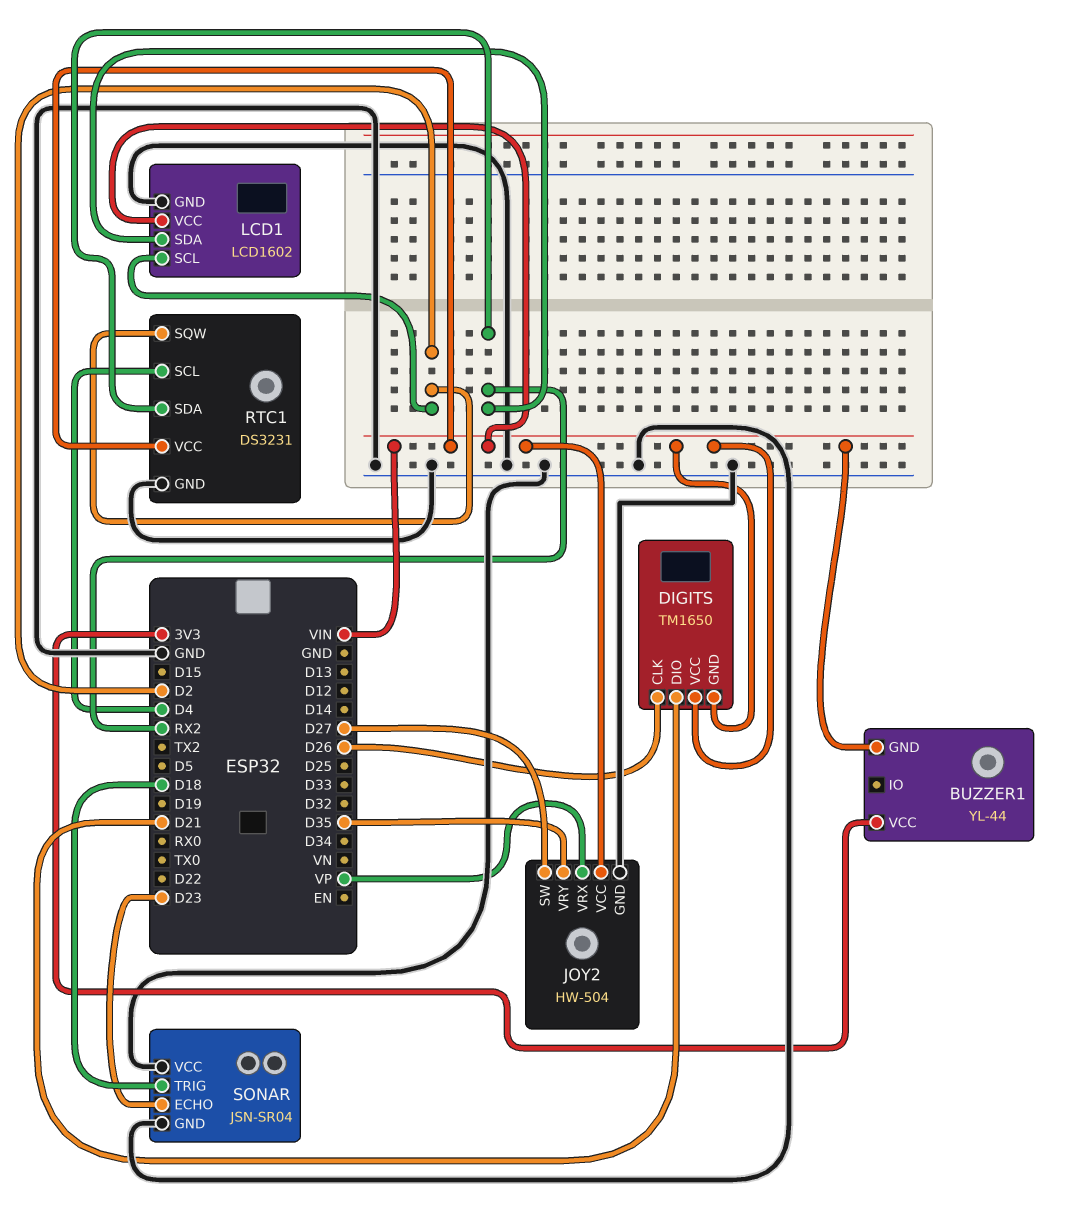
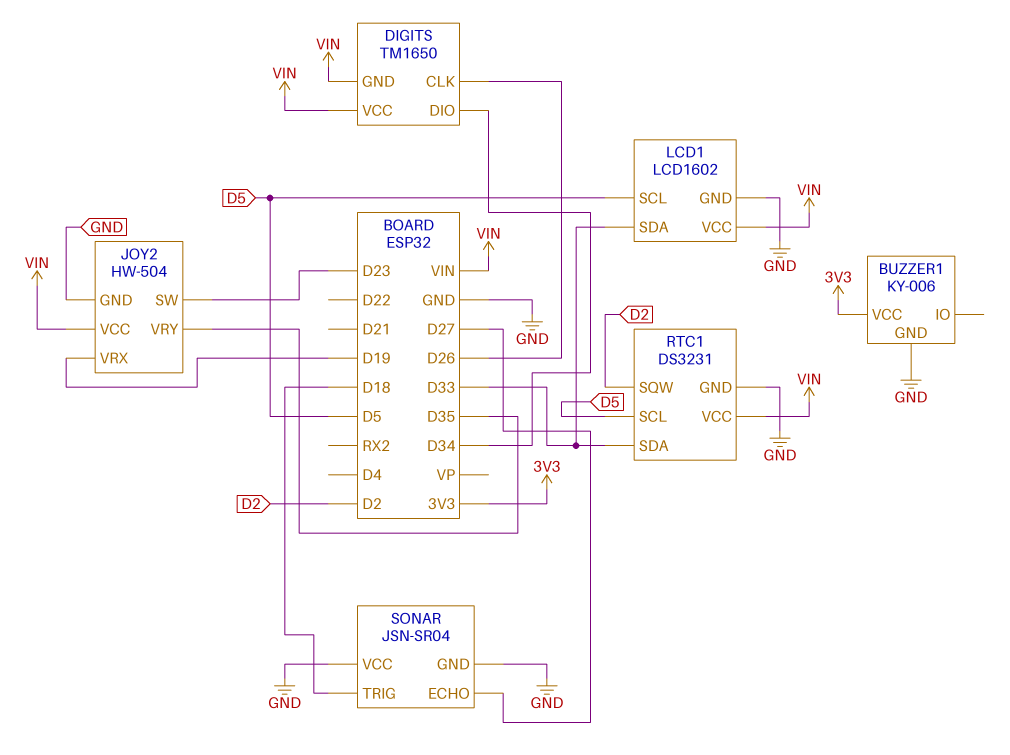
BUZZER1: YL-44 -> KY-006
BUZZER1 pin GND: VIN -> GND
DIGITS pin DIO: D21 -> D34
JOY2 pin SW: D27 -> D23
JOY2 pin VRX: VP -> D19
LCD1 pin SCL: D2 -> D5
LCD1 pin SDA: RX2 -> D33
RTC1 pin SCL: D4 -> D5
RTC1 pin SDA: RX2 -> D33
SONAR pin ECHO: D23 -> D27

